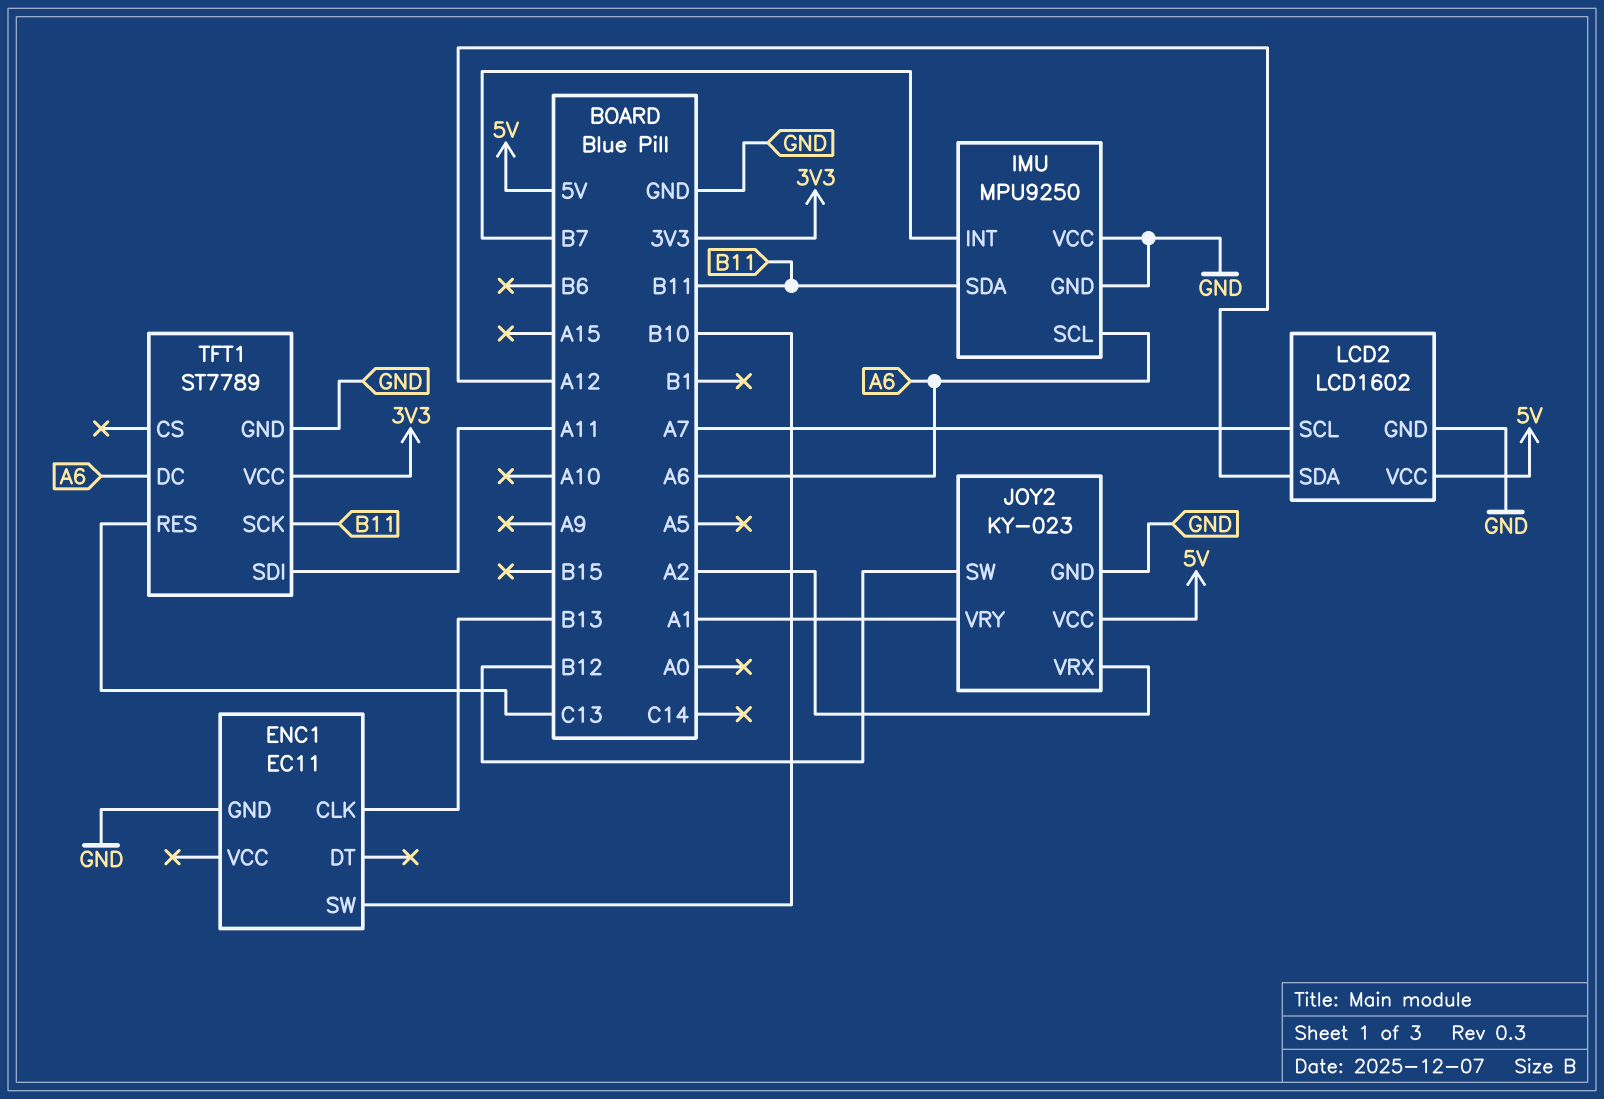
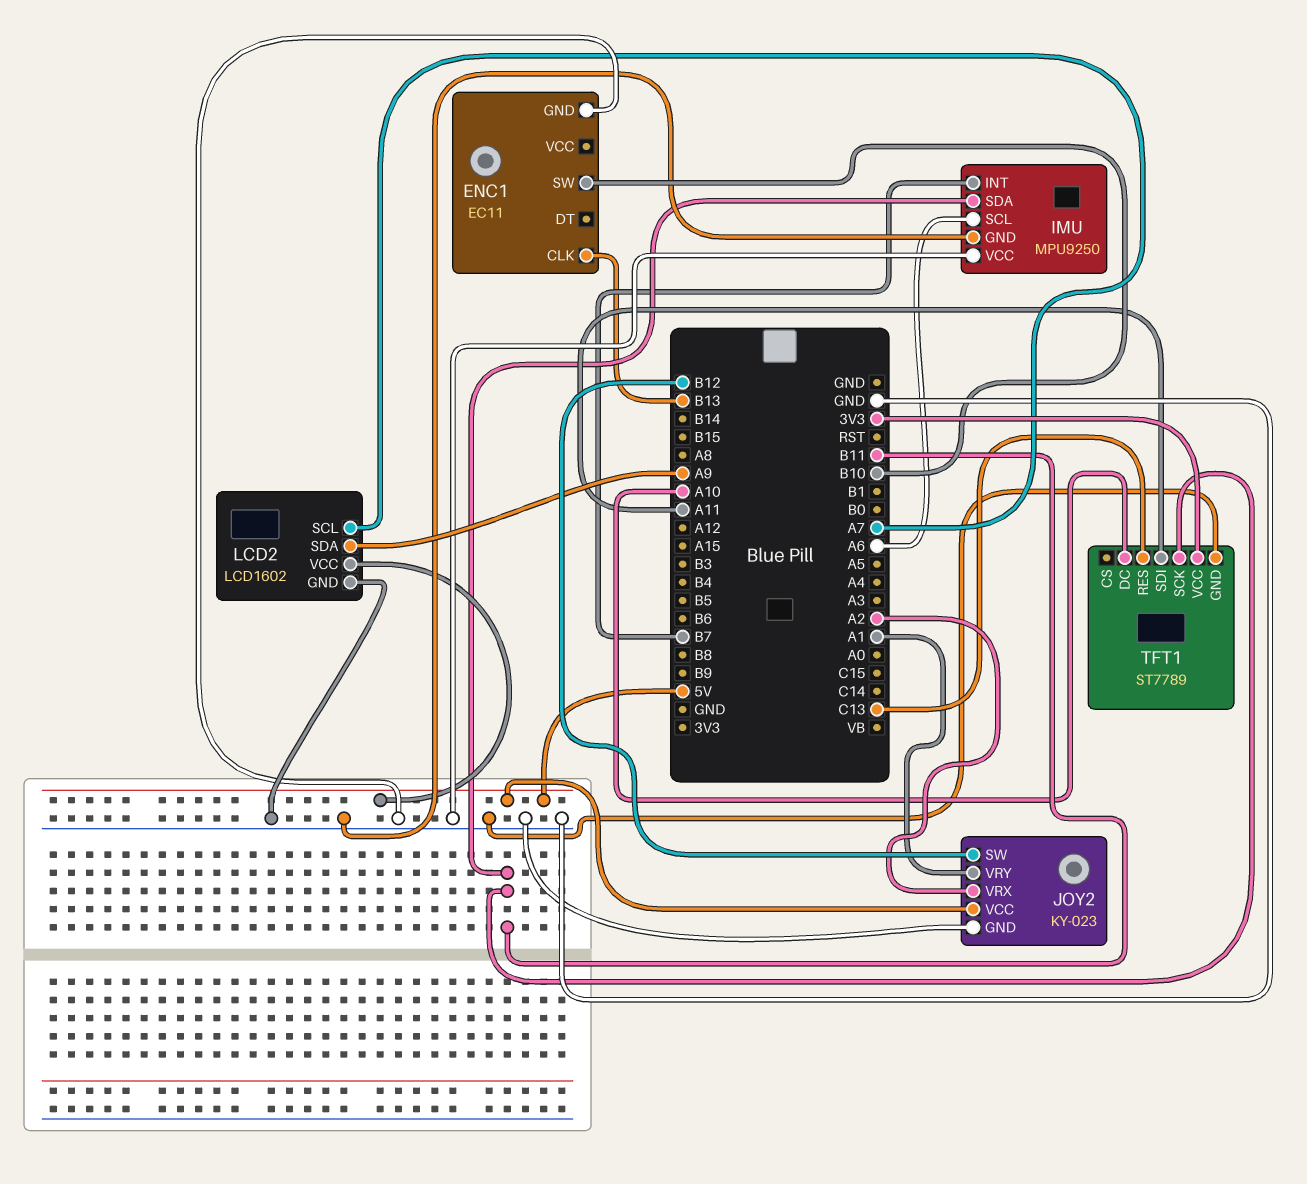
LCD2 pin SDA: A12 -> A9
TFT1 pin DC: A6 -> A10

